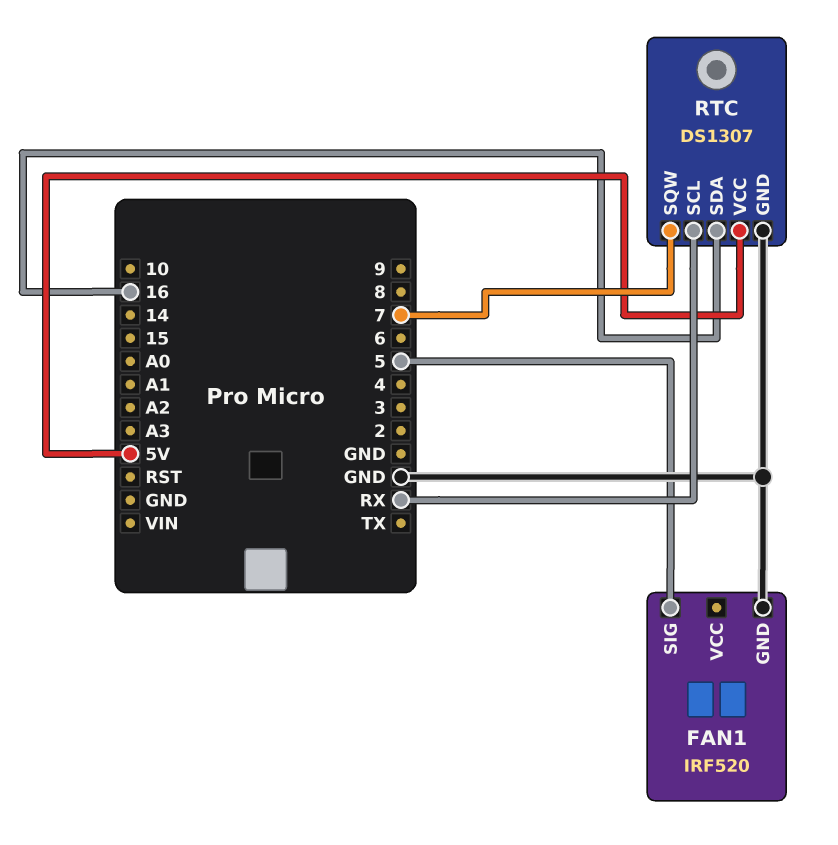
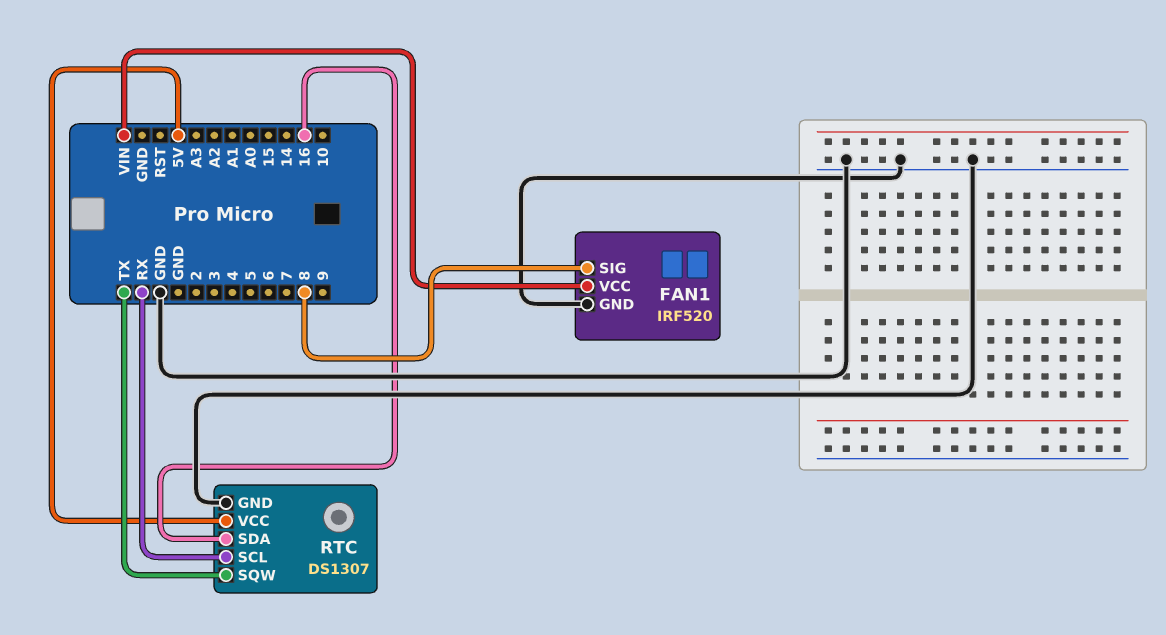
FAN1 pin SIG: 5 -> 8
FAN1 pin VCC: none -> VIN
RTC pin SQW: 7 -> TX

